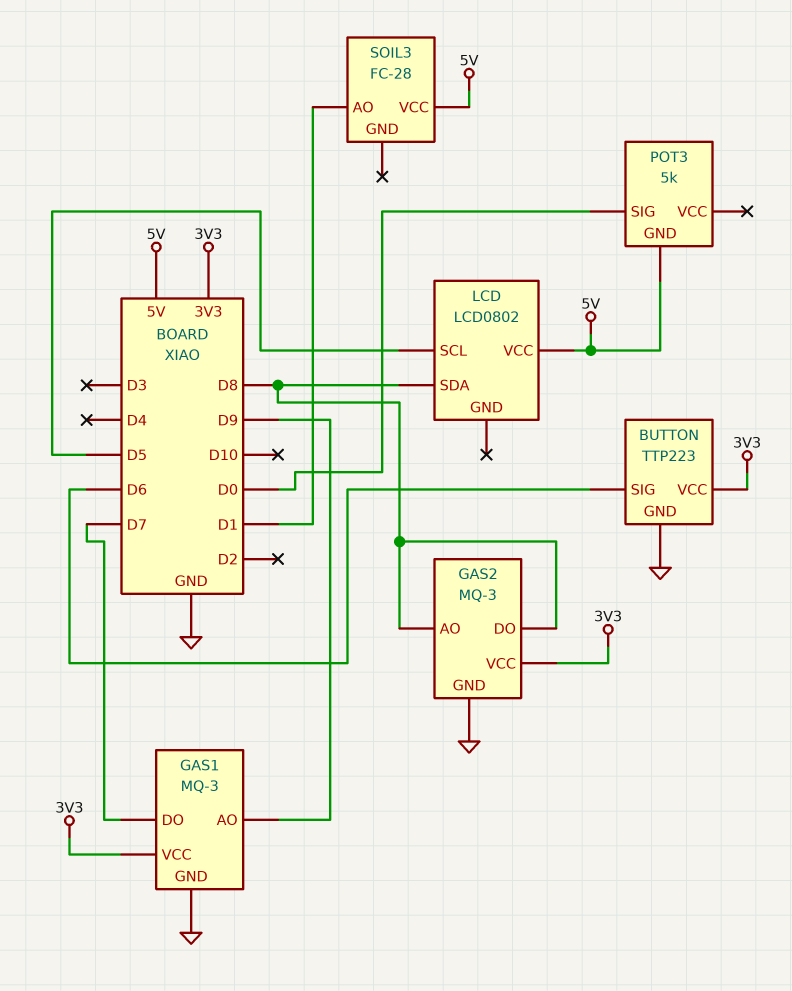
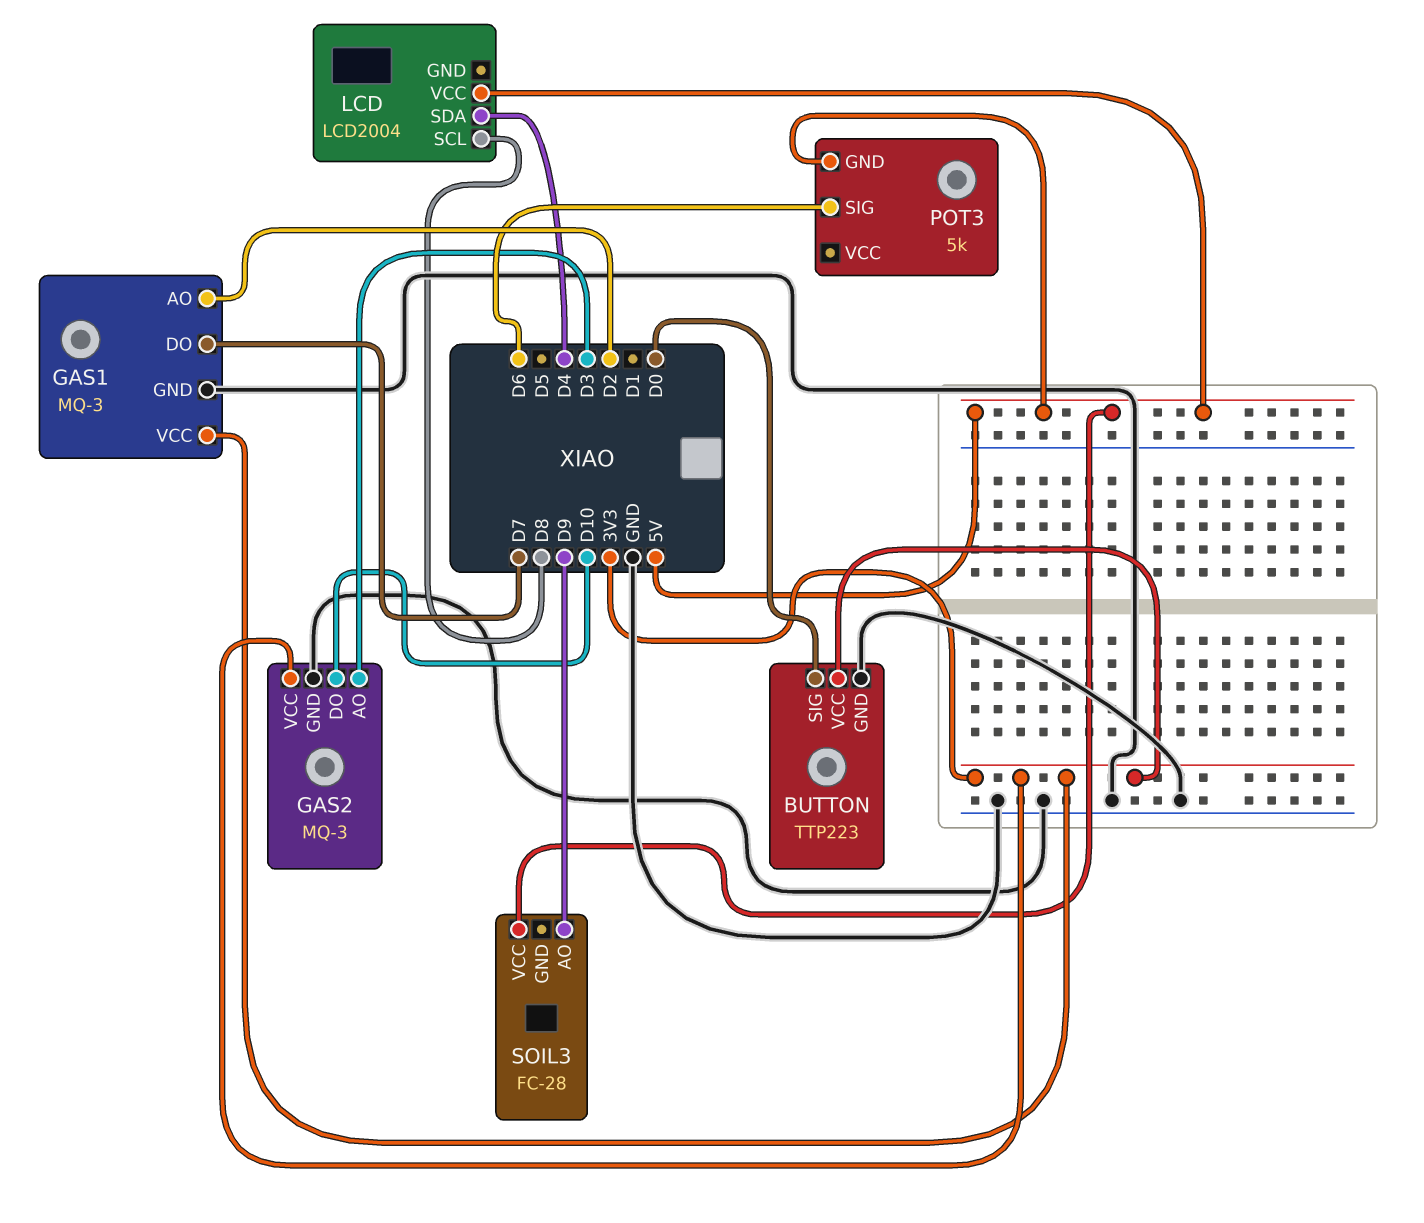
BUTTON pin SIG: D6 -> D0
GAS1 pin AO: D9 -> D2
GAS2 pin AO: D8 -> D3
GAS2 pin DO: D8 -> D10
LCD: LCD0802 -> LCD2004
LCD pin SCL: D5 -> D8
LCD pin SDA: D8 -> D4
POT3 pin SIG: D0 -> D6
SOIL3 pin AO: D1 -> D9

